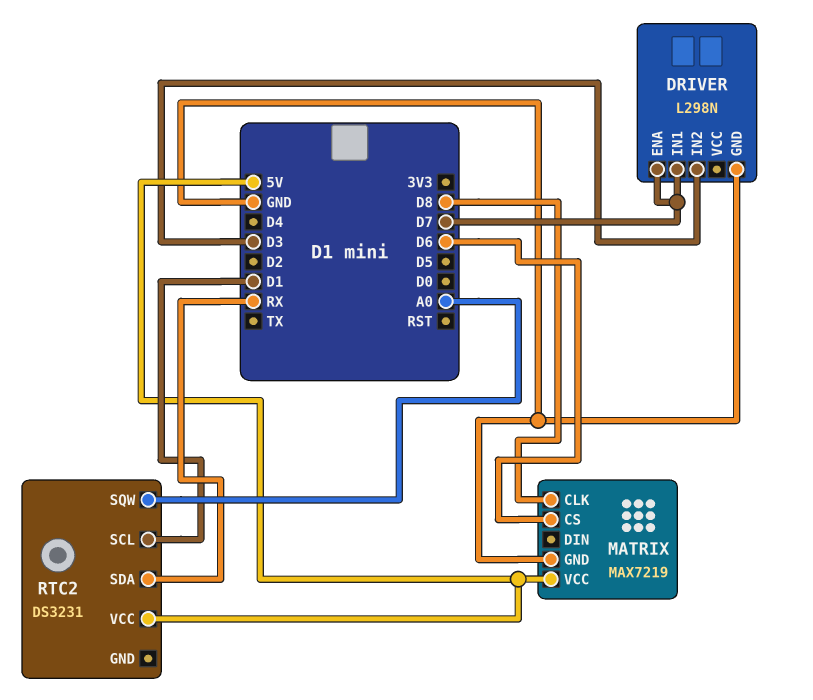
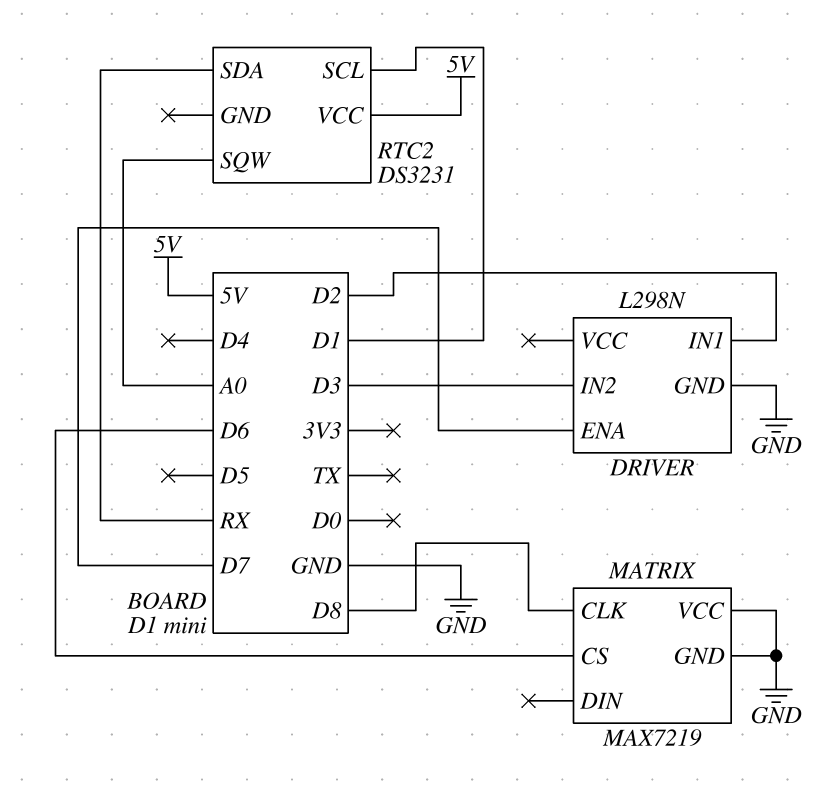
DRIVER pin IN1: D7 -> D2
MATRIX pin VCC: 5V -> GND

